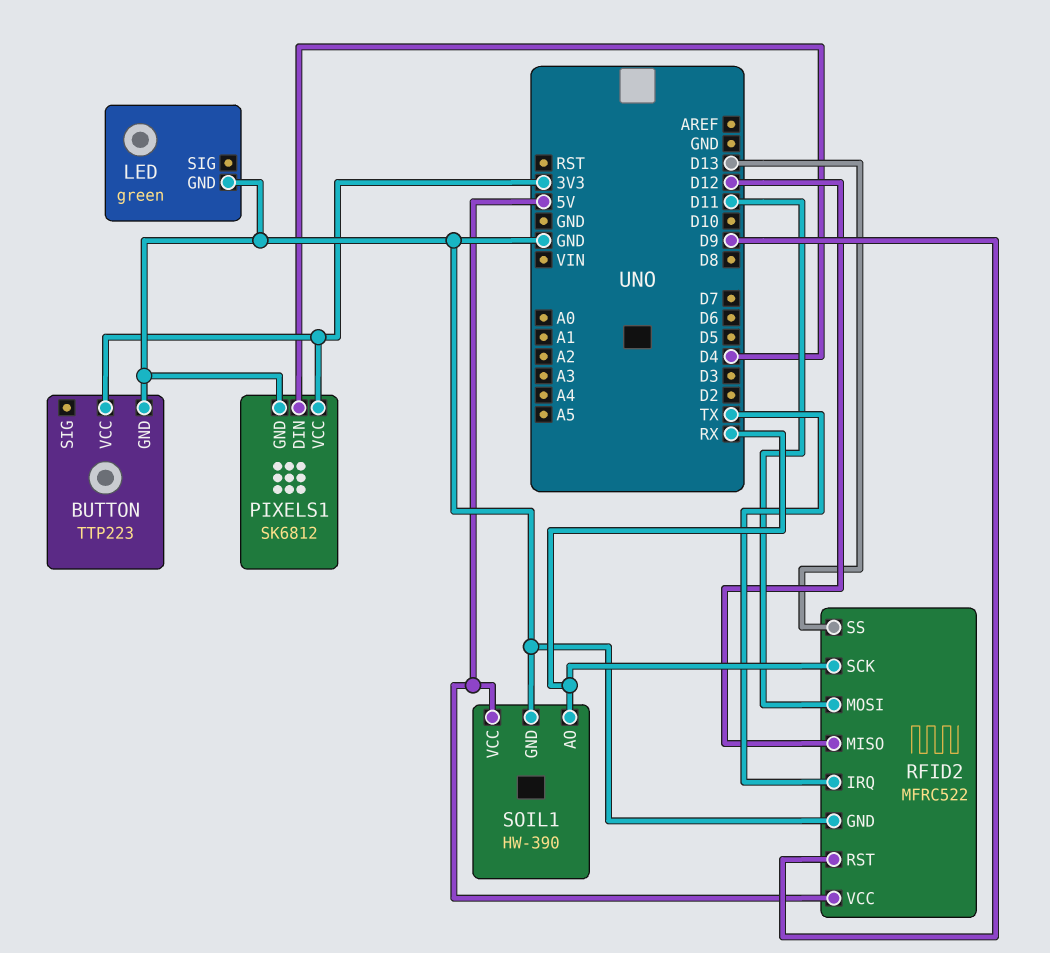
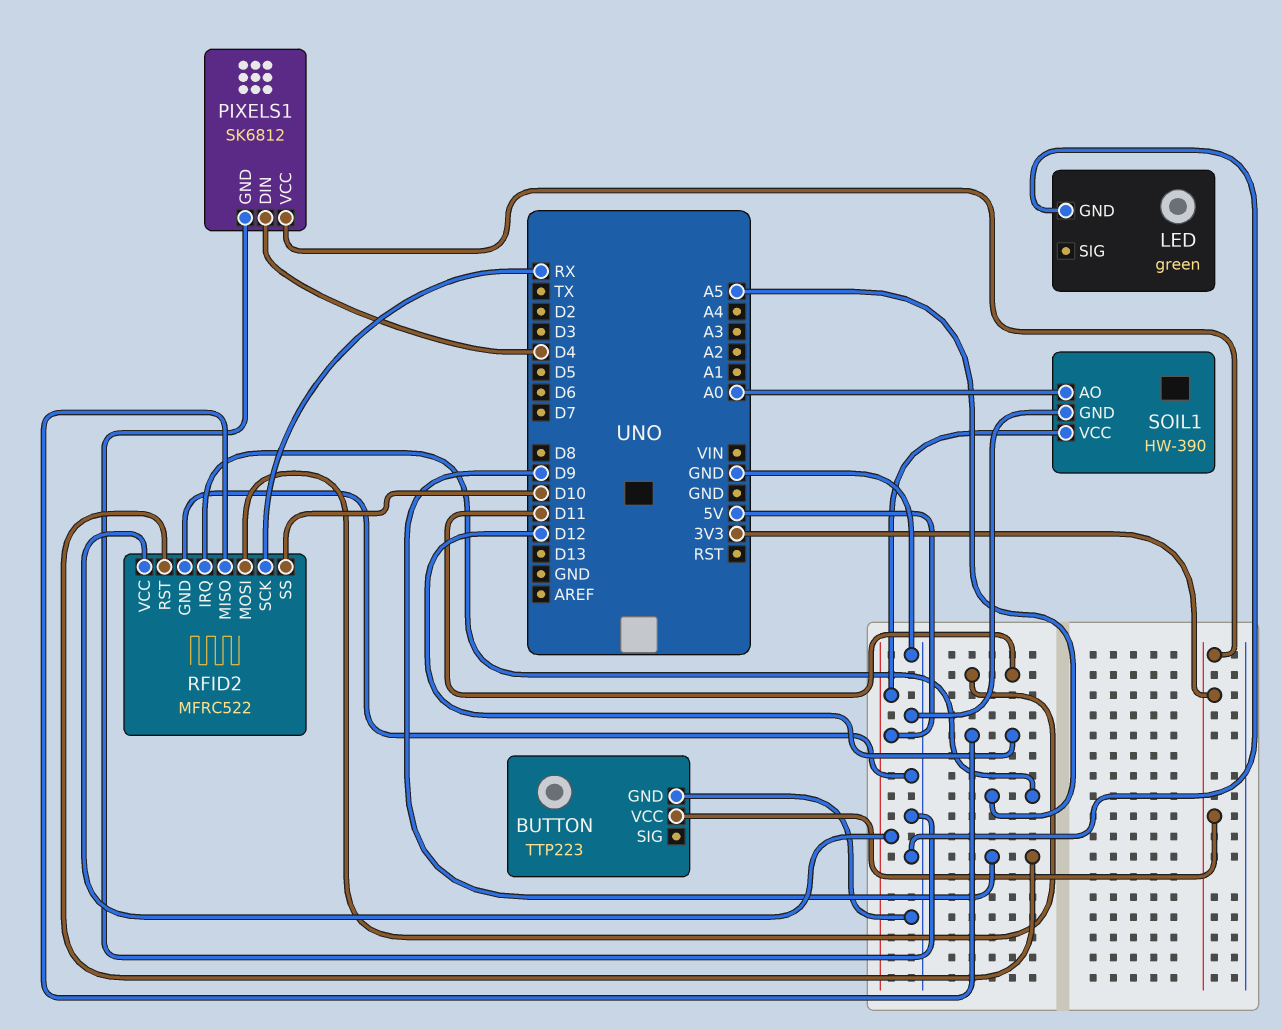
RFID2 pin IRQ: TX -> A5
RFID2 pin SS: D13 -> D10
SOIL1 pin AO: RX -> A0

